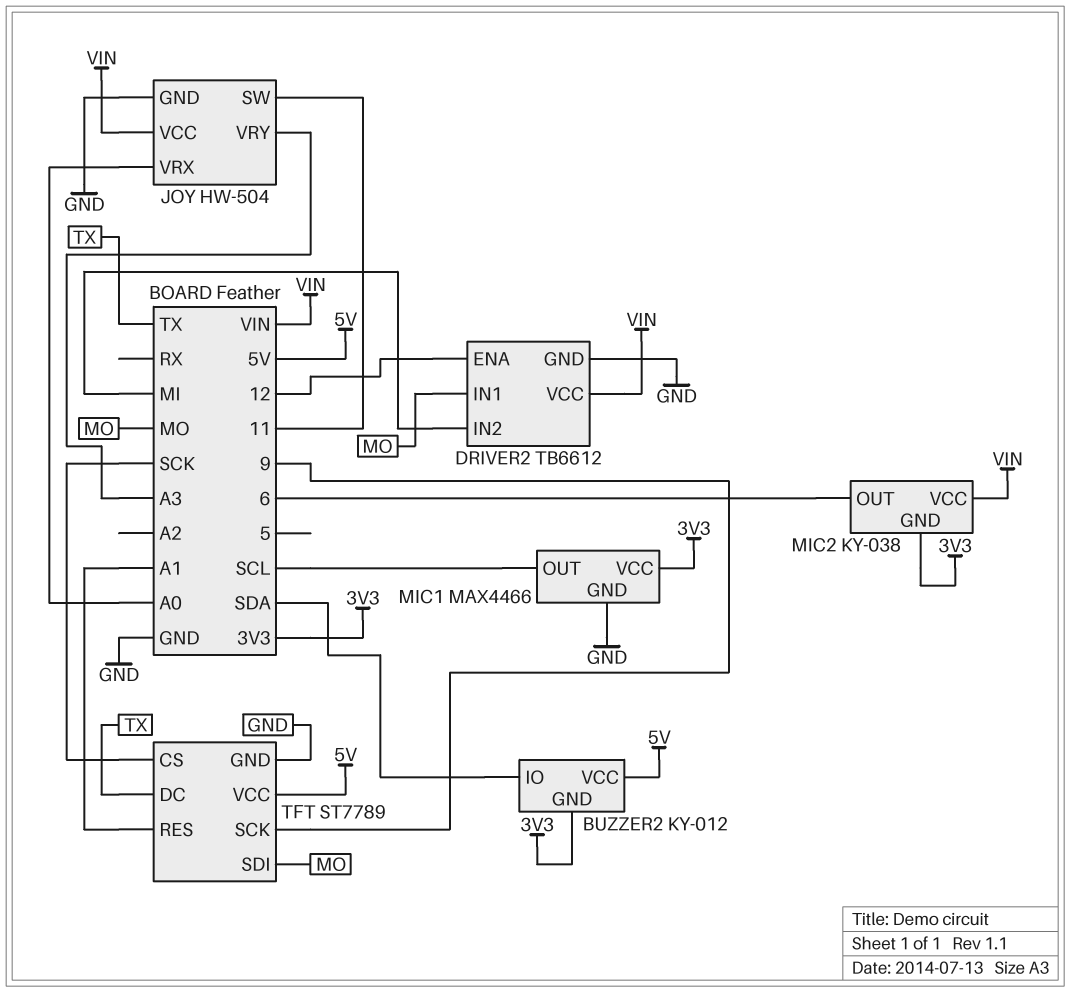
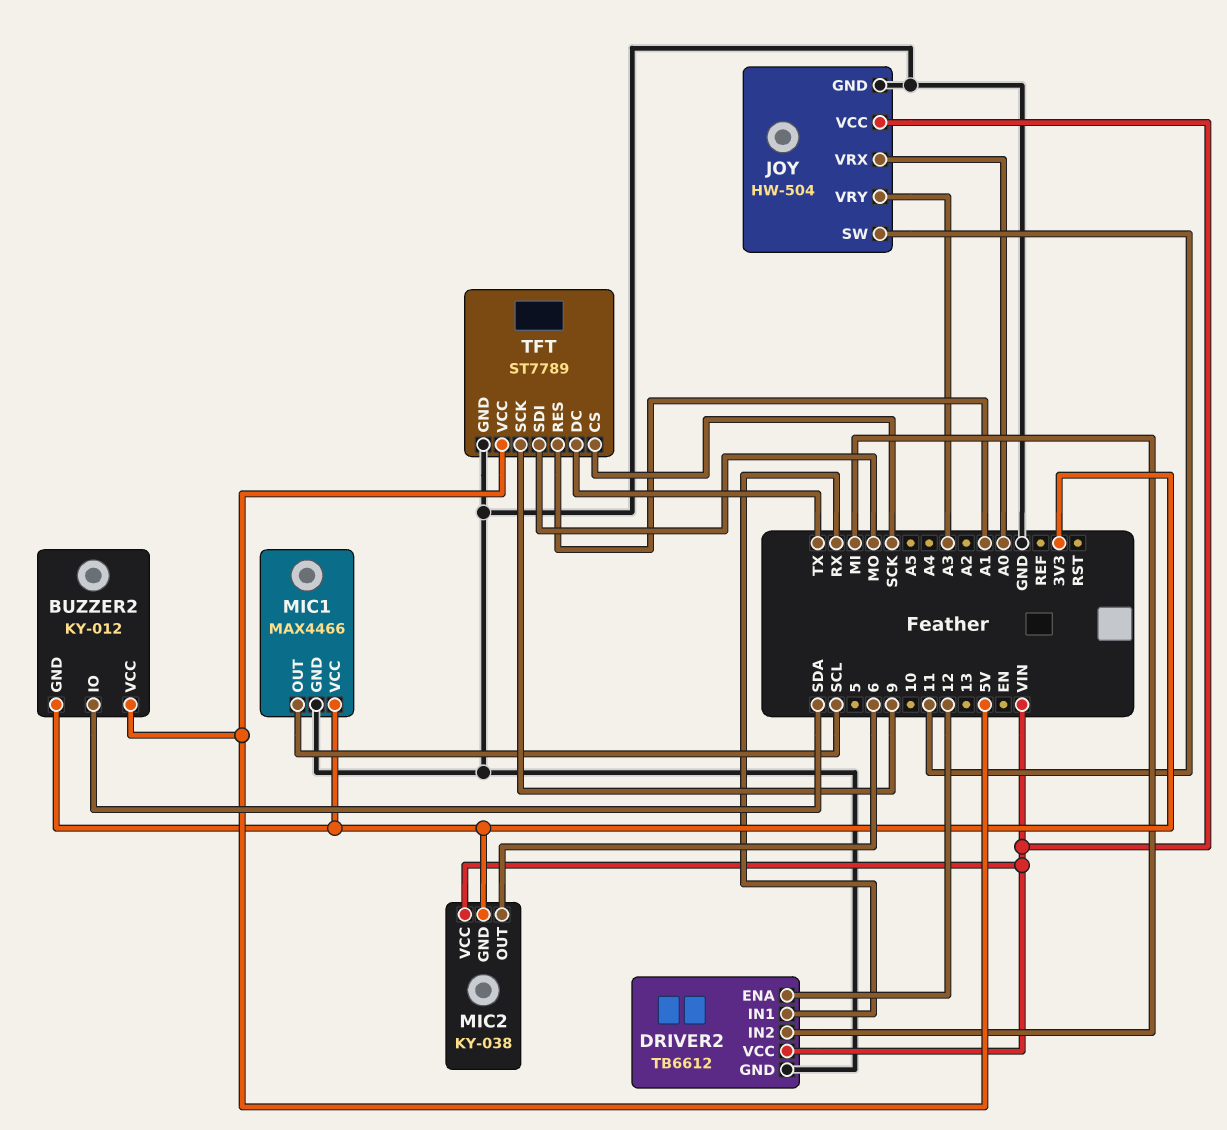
DRIVER2 pin IN1: MO -> RX

